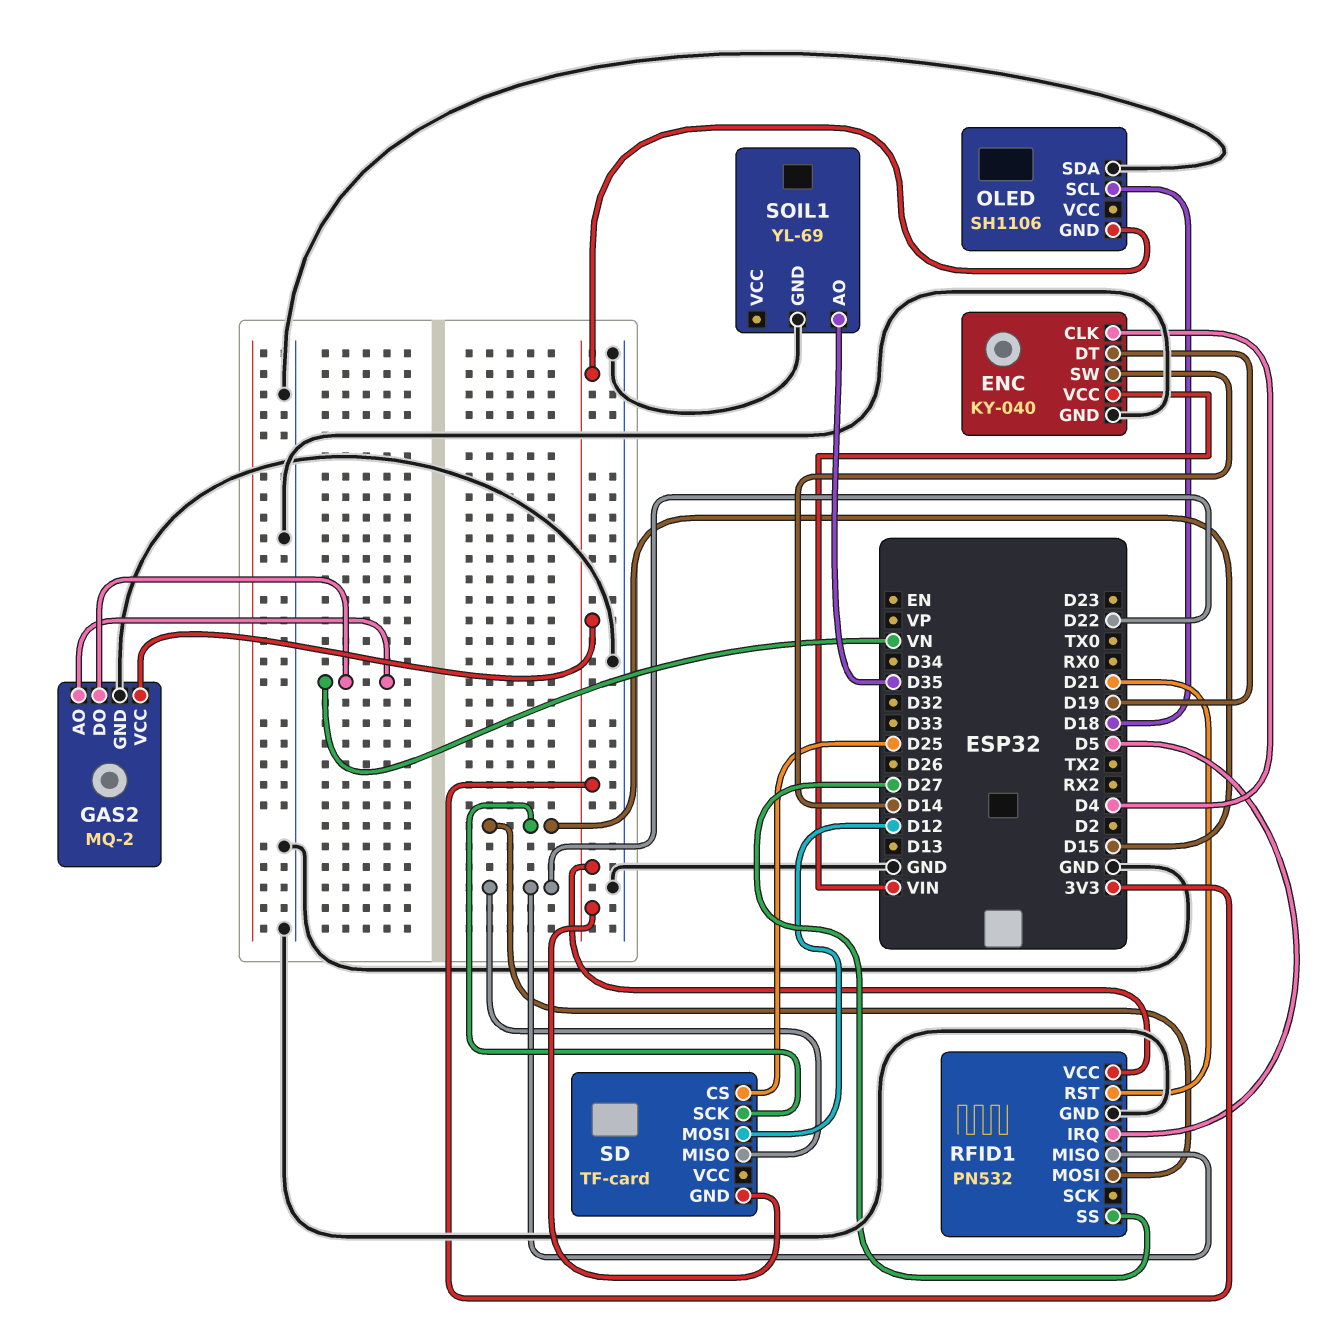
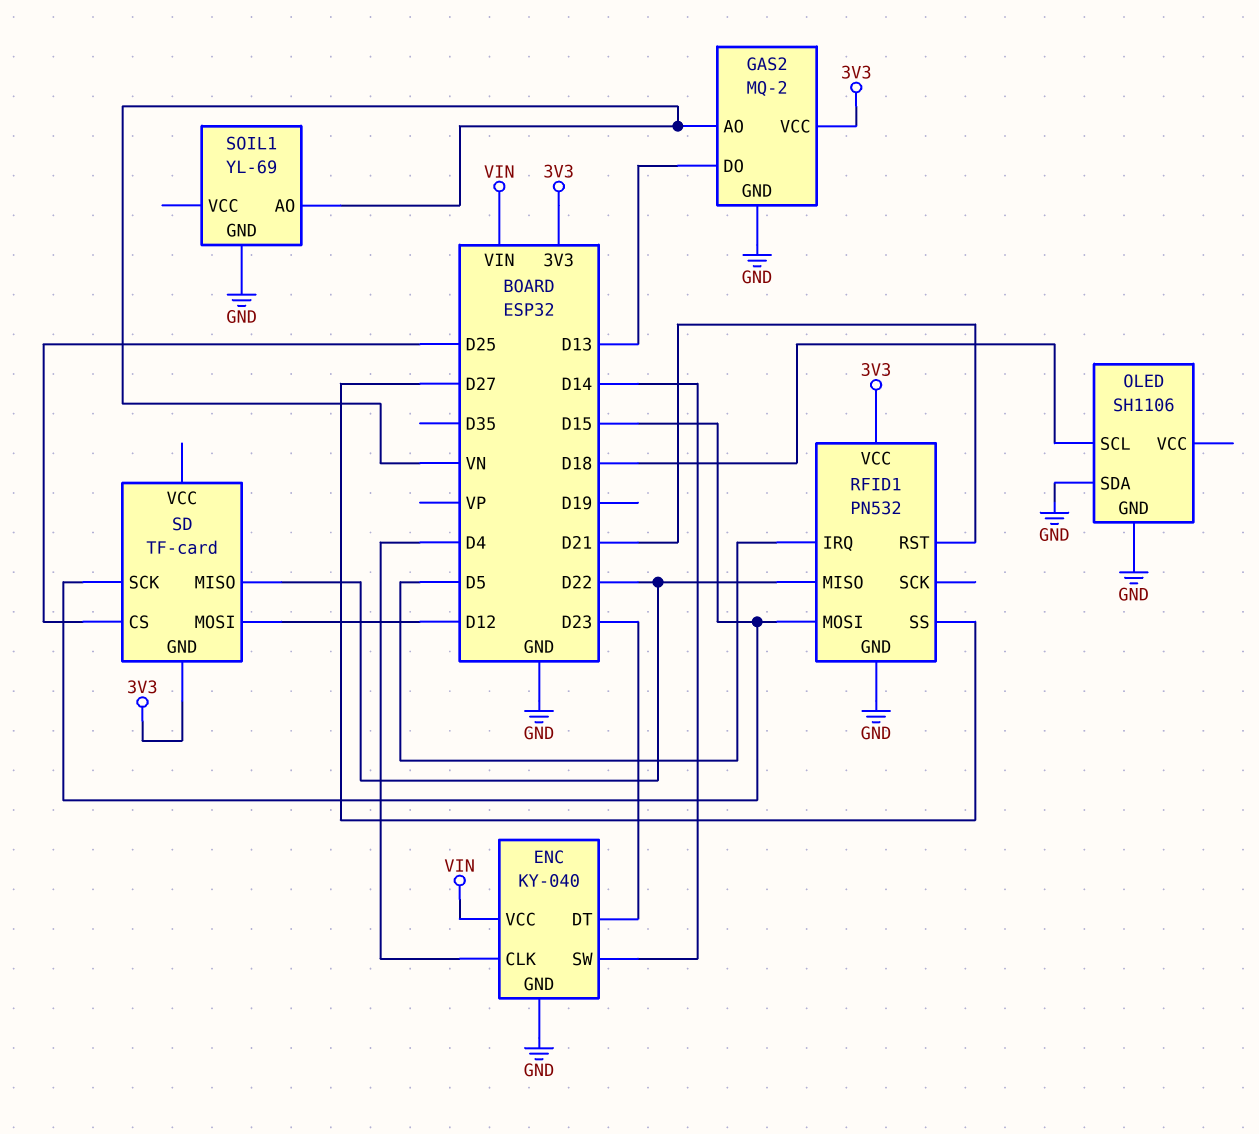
ENC pin DT: D19 -> D23
GAS2 pin DO: VN -> D13
OLED pin GND: 3V3 -> GND
SOIL1 pin AO: D35 -> VN

